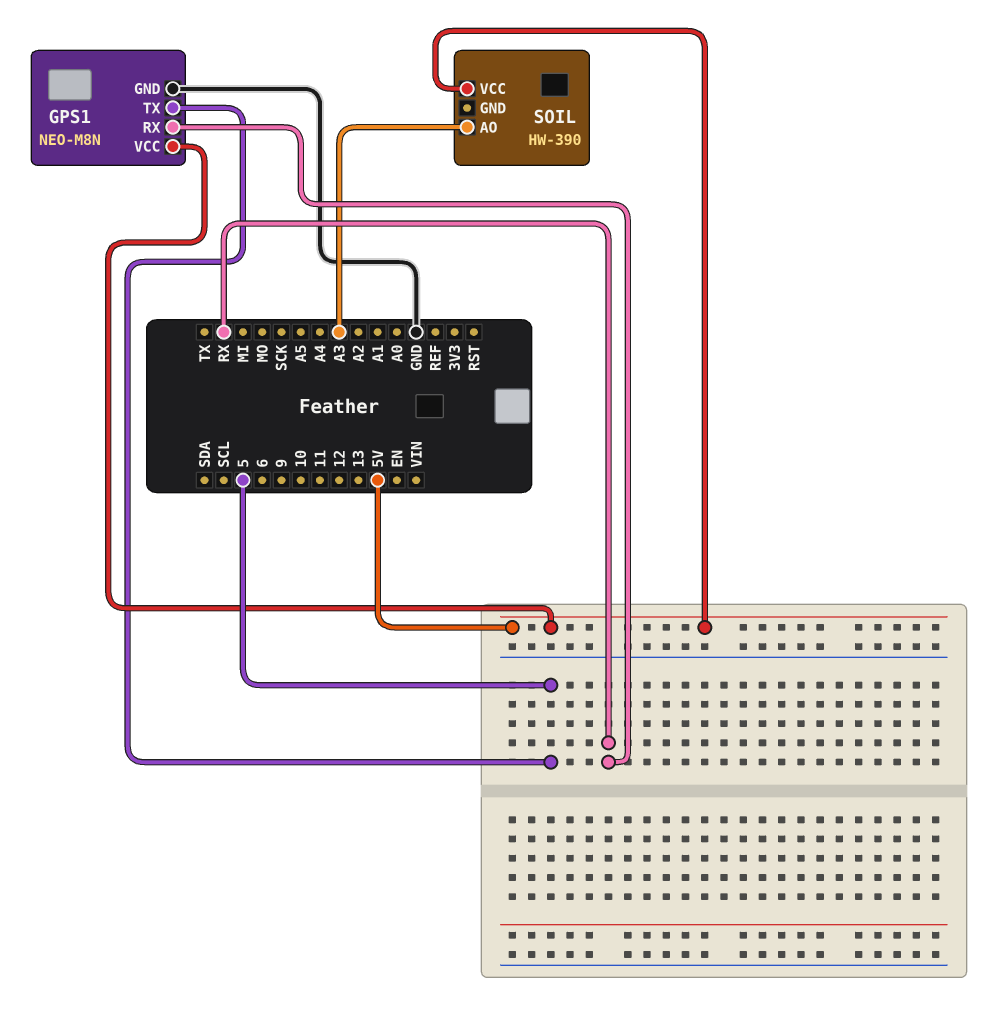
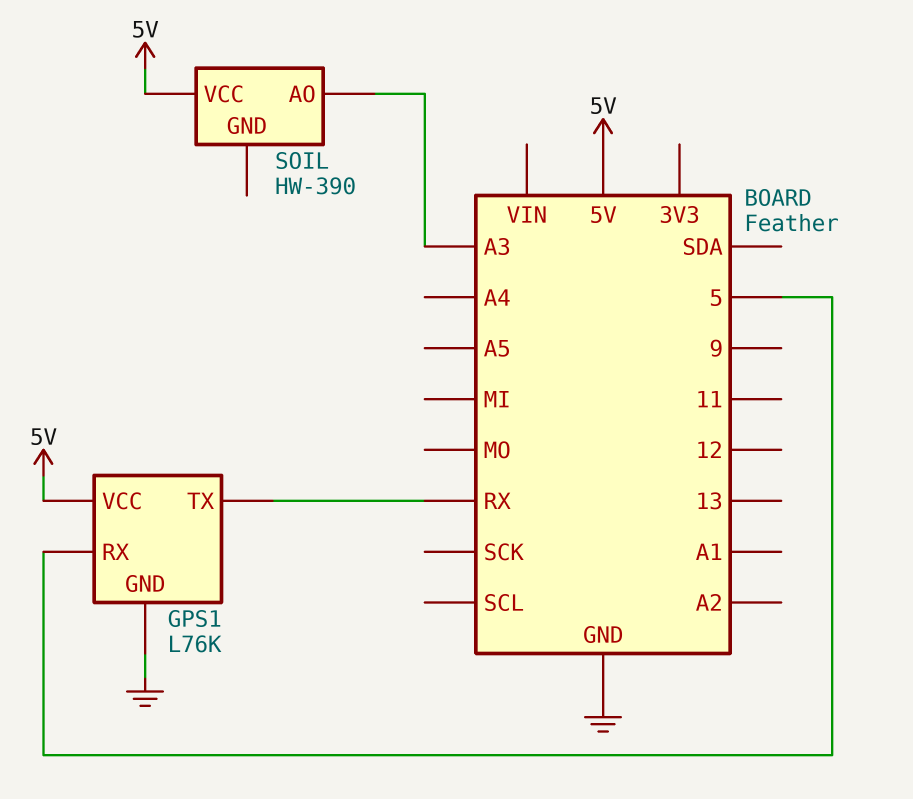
GPS1: NEO-M8N -> L76K
GPS1 pin RX: RX -> 5
GPS1 pin TX: 5 -> RX

